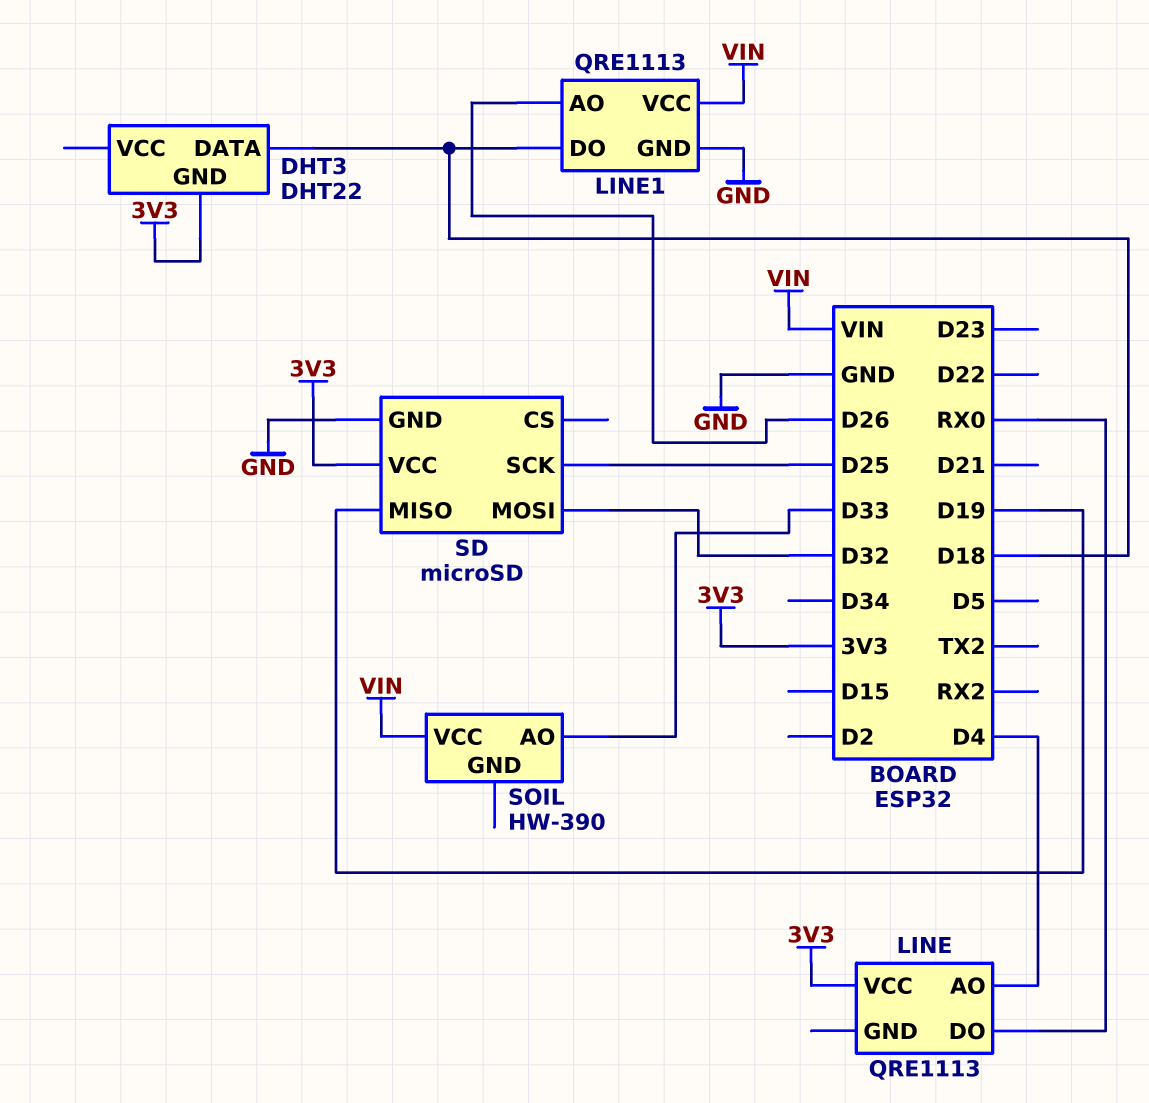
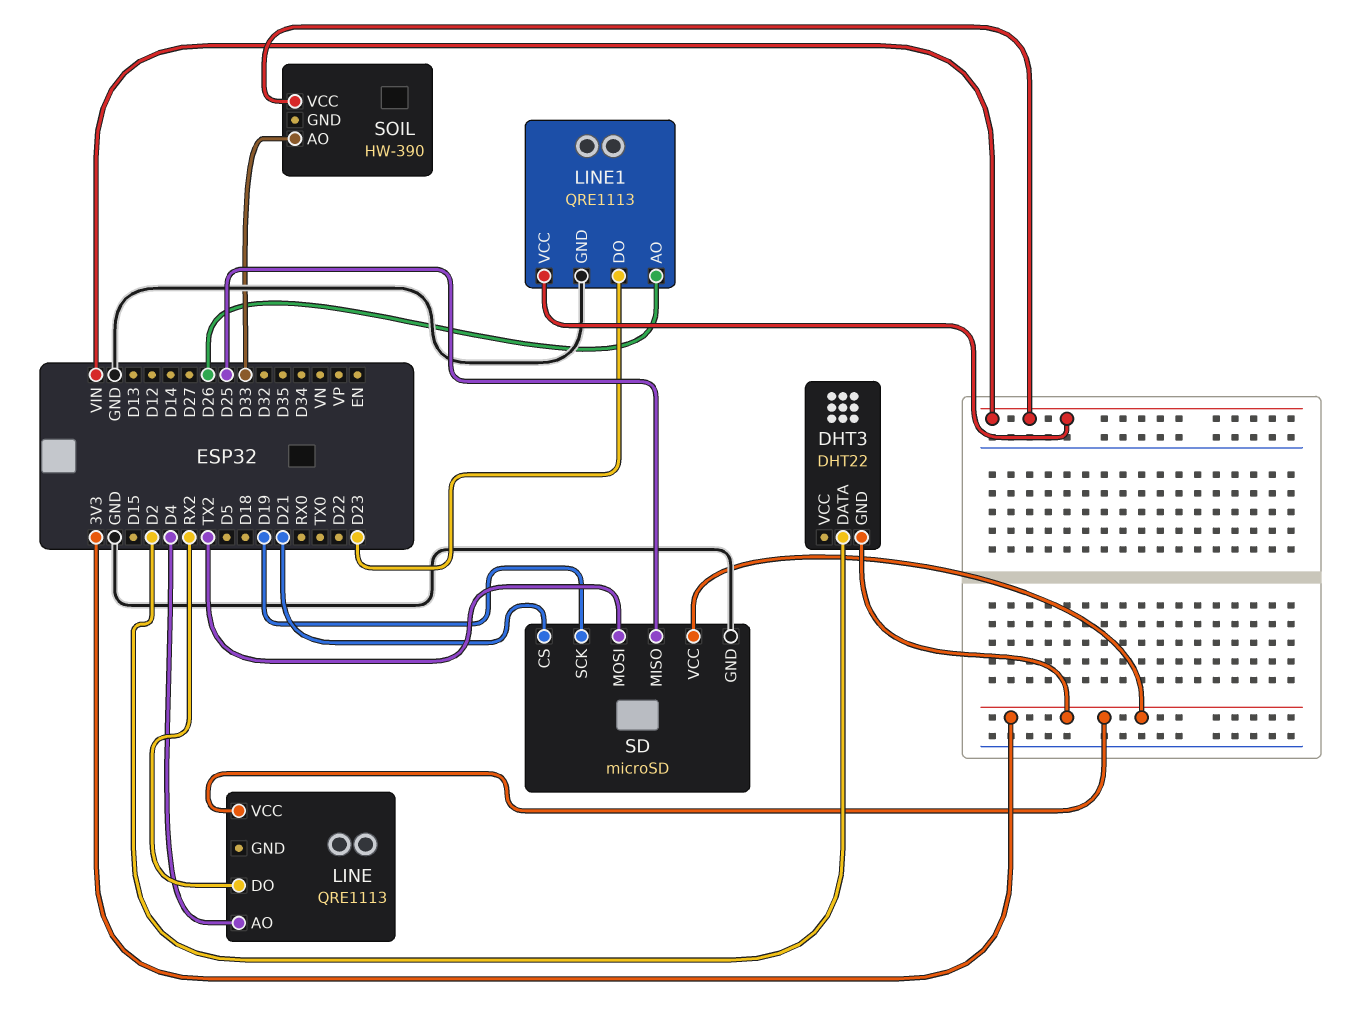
DHT3 pin DATA: D18 -> D2
LINE pin DO: RX0 -> RX2
LINE1 pin DO: D18 -> D23
SD pin CS: none -> D21
SD pin MISO: D19 -> D25
SD pin MOSI: D32 -> TX2
SD pin SCK: D25 -> D19

